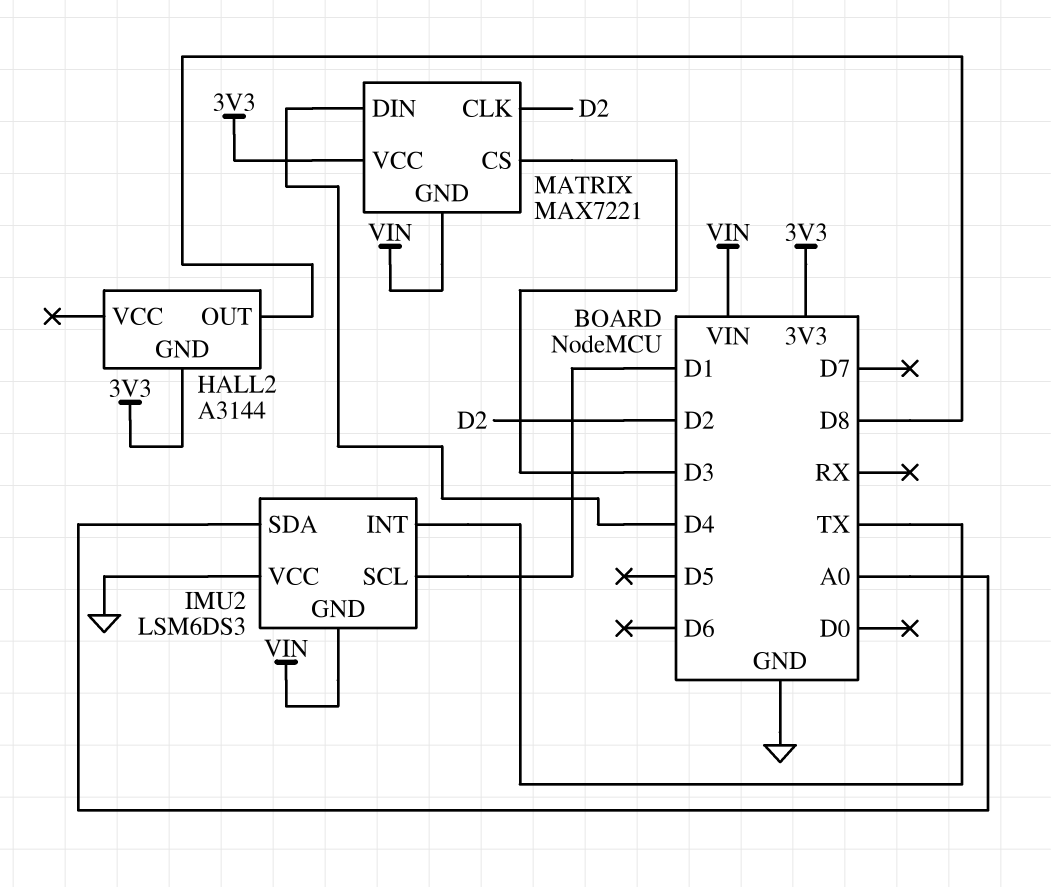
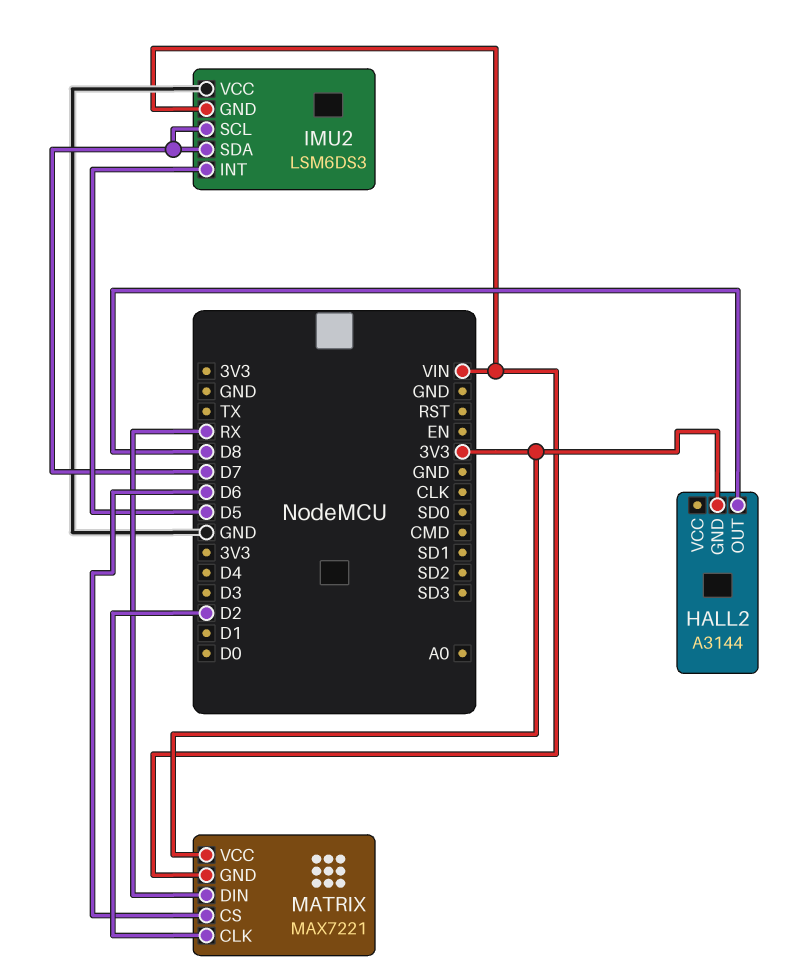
IMU2 pin INT: TX -> D5
IMU2 pin SCL: D1 -> D7
IMU2 pin SDA: A0 -> D7
MATRIX pin CS: D3 -> D6
MATRIX pin DIN: D4 -> RX

